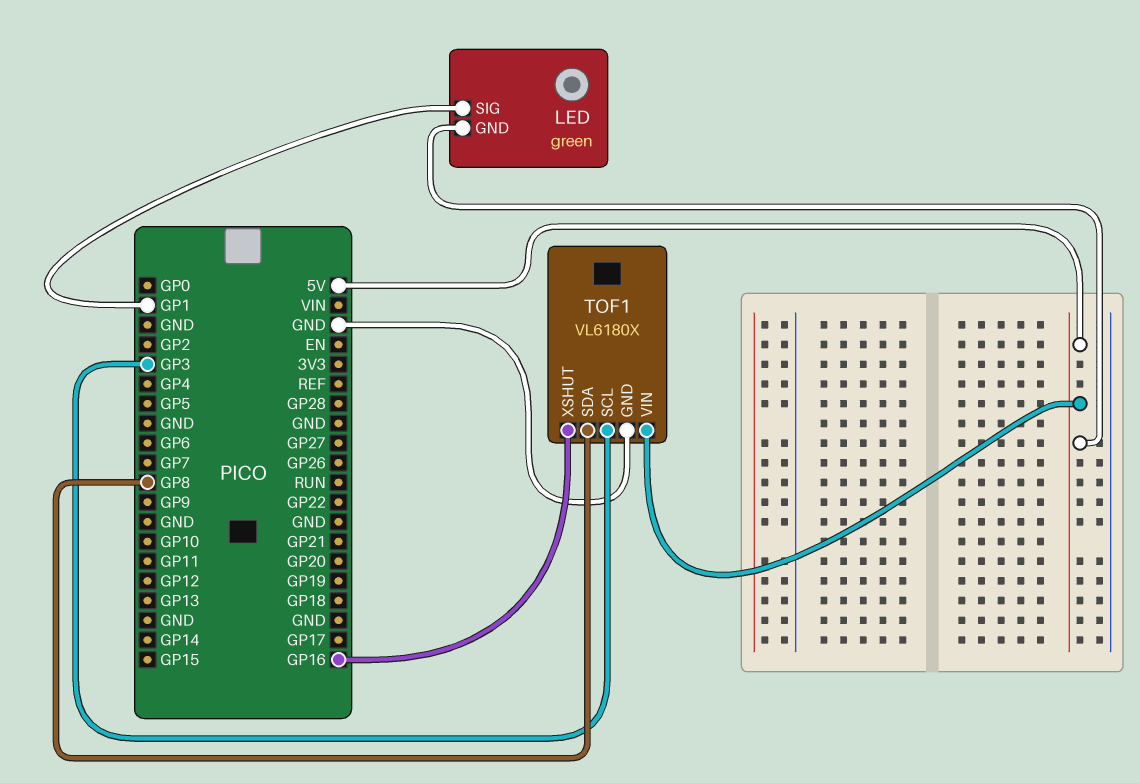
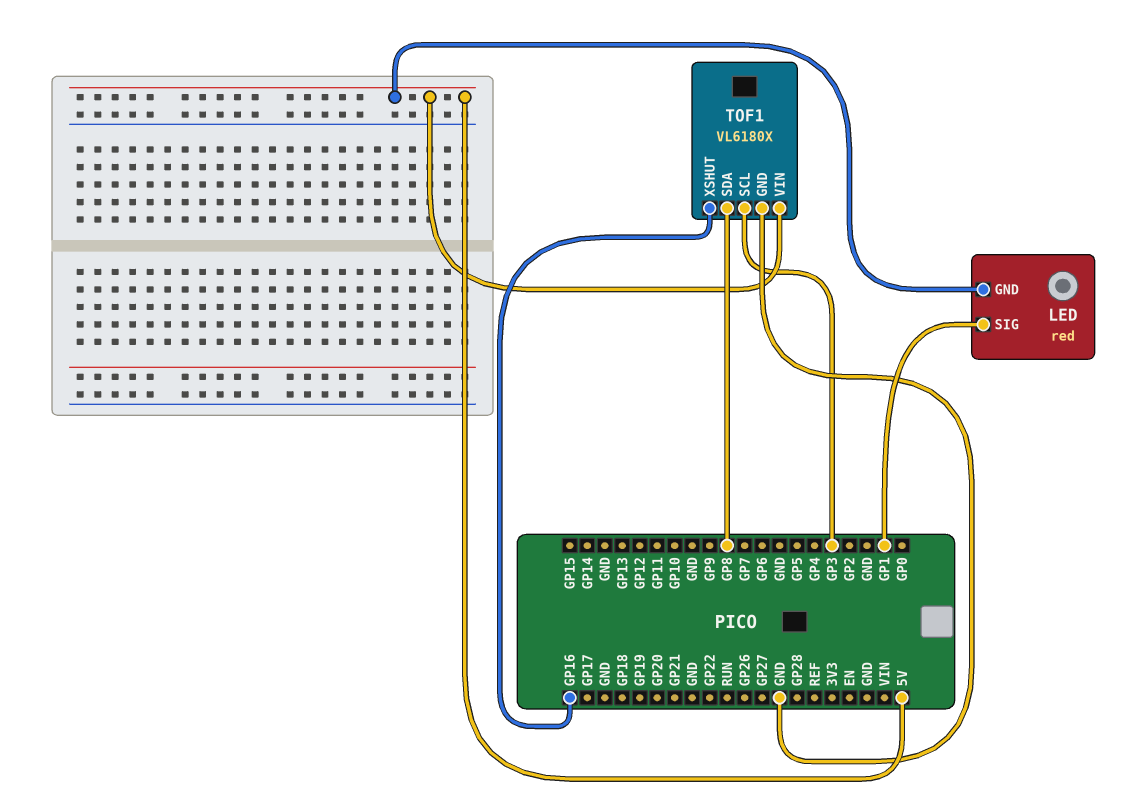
LED: green -> red

